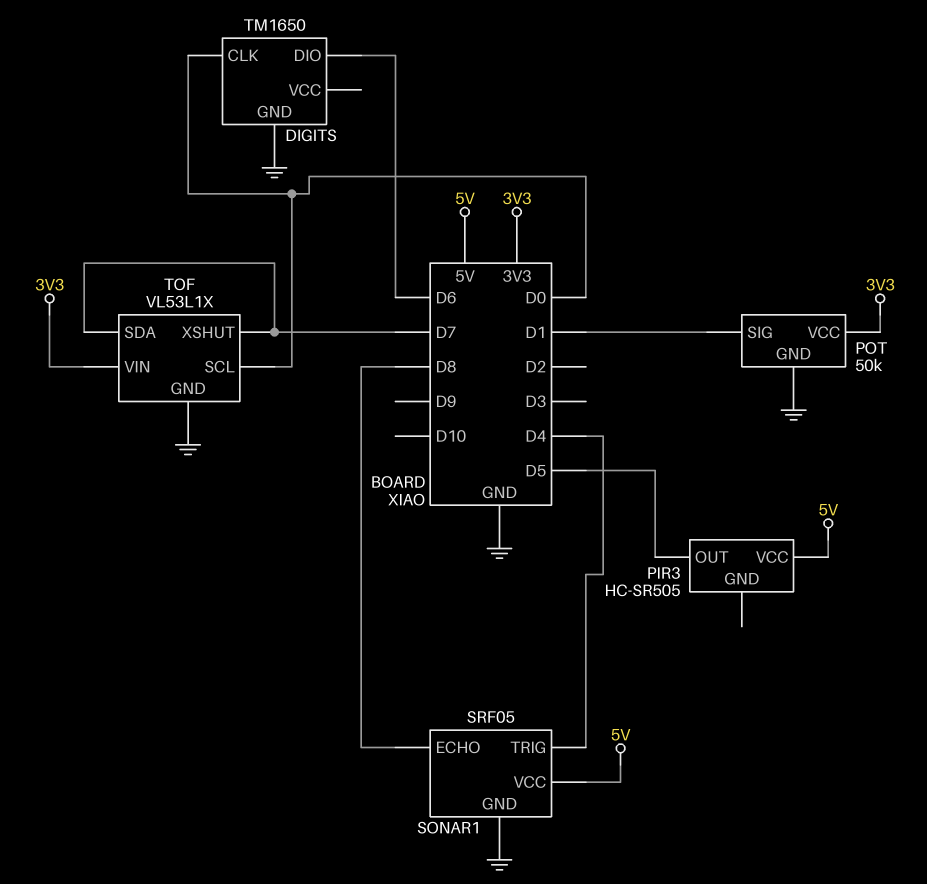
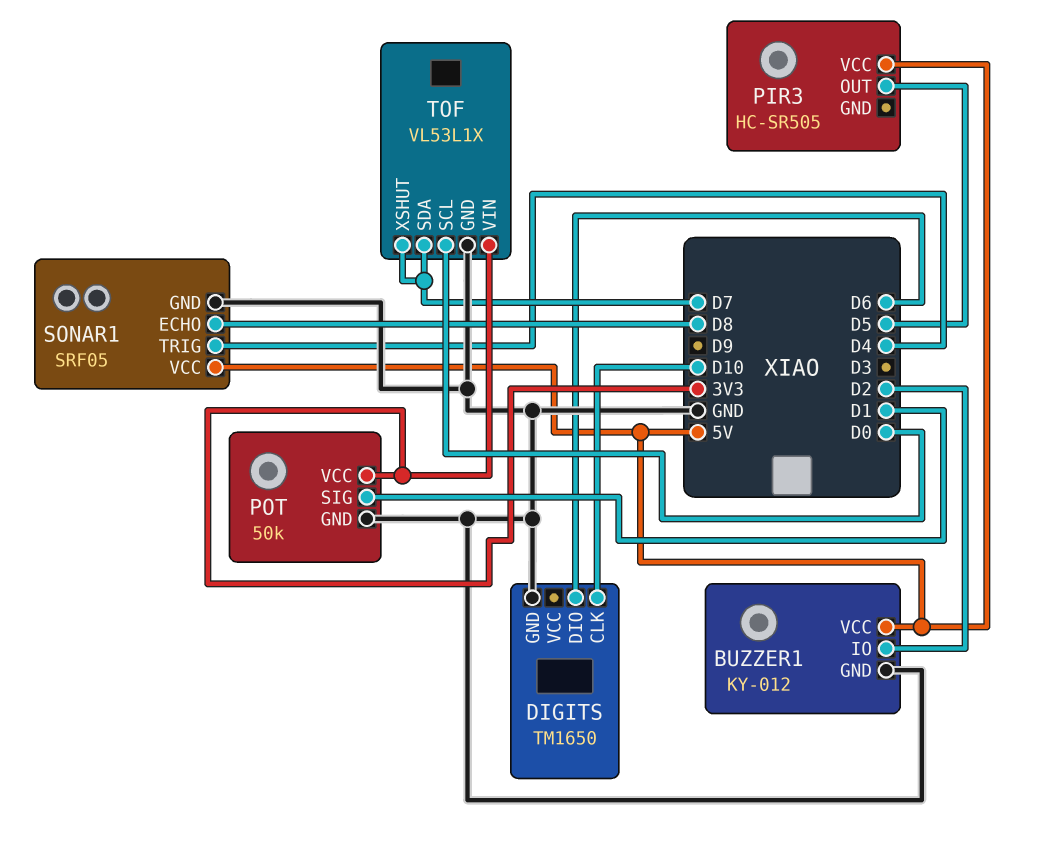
BUZZER1: none -> KY-012
BUZZER1 pin GND: none -> GND
BUZZER1 pin IO: none -> D2
BUZZER1 pin VCC: none -> 5V
DIGITS pin CLK: D0 -> D10

